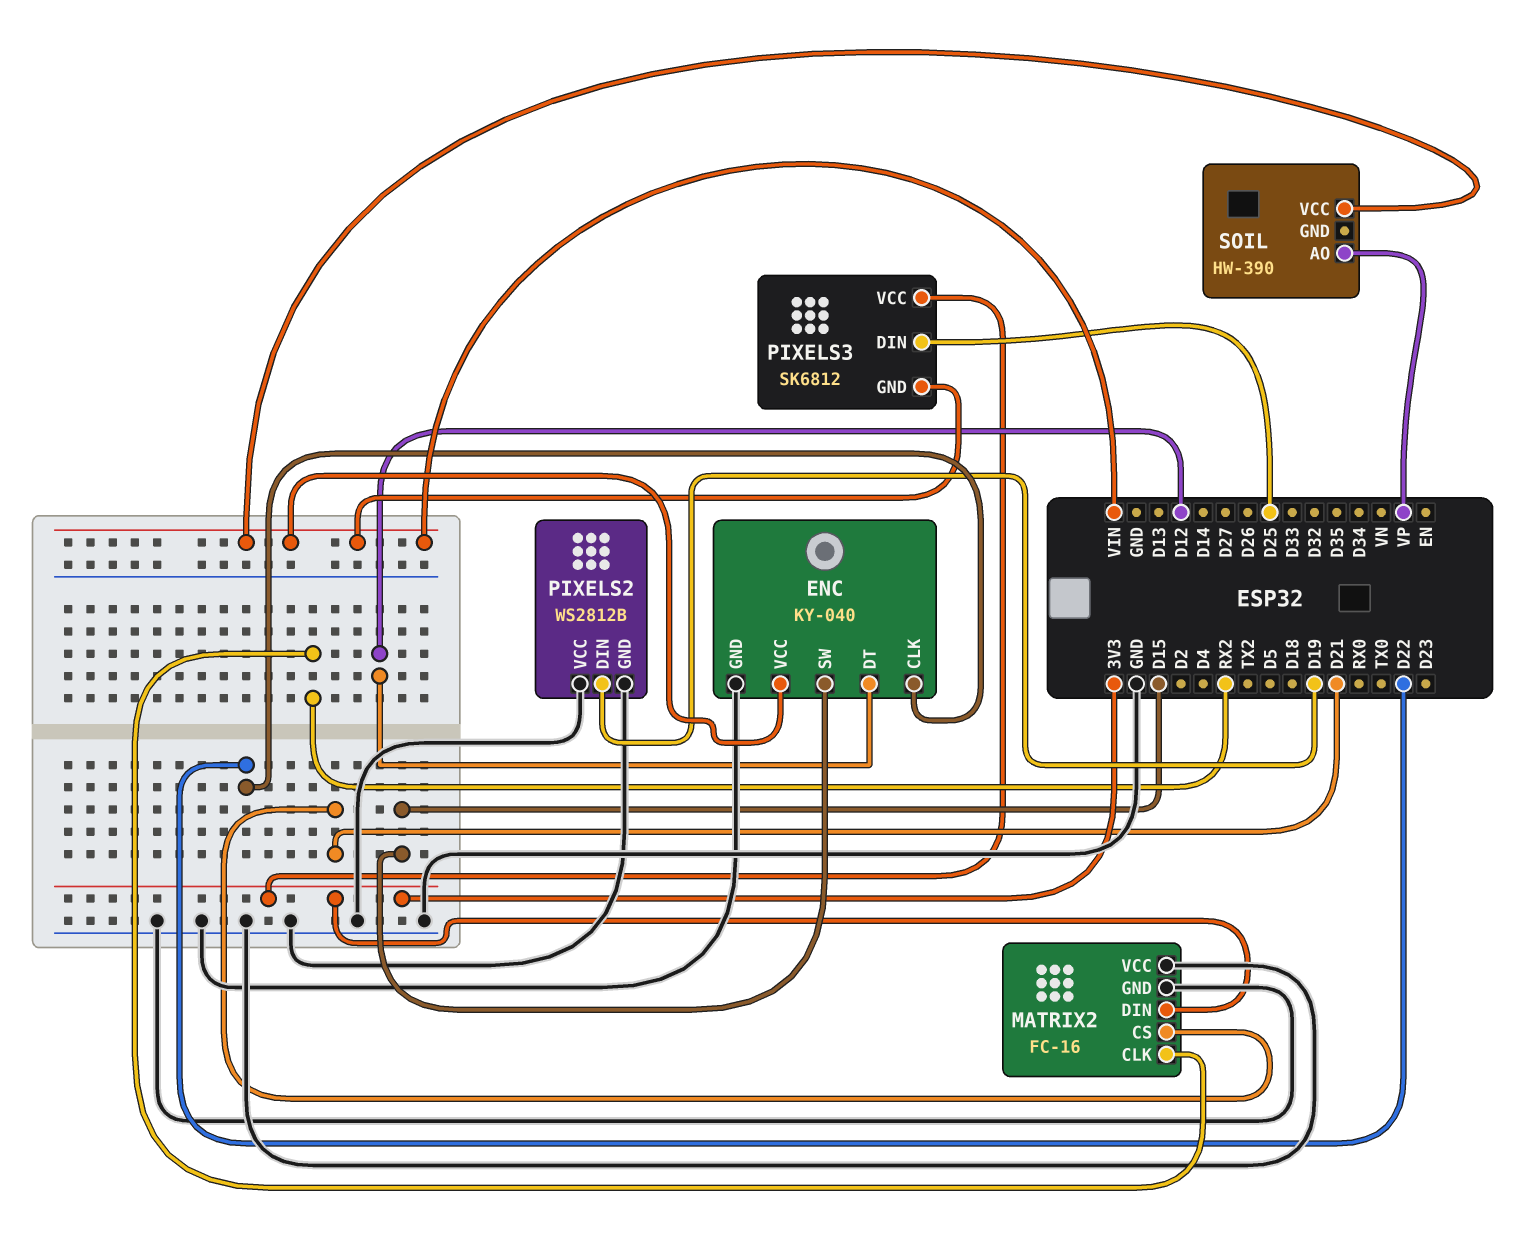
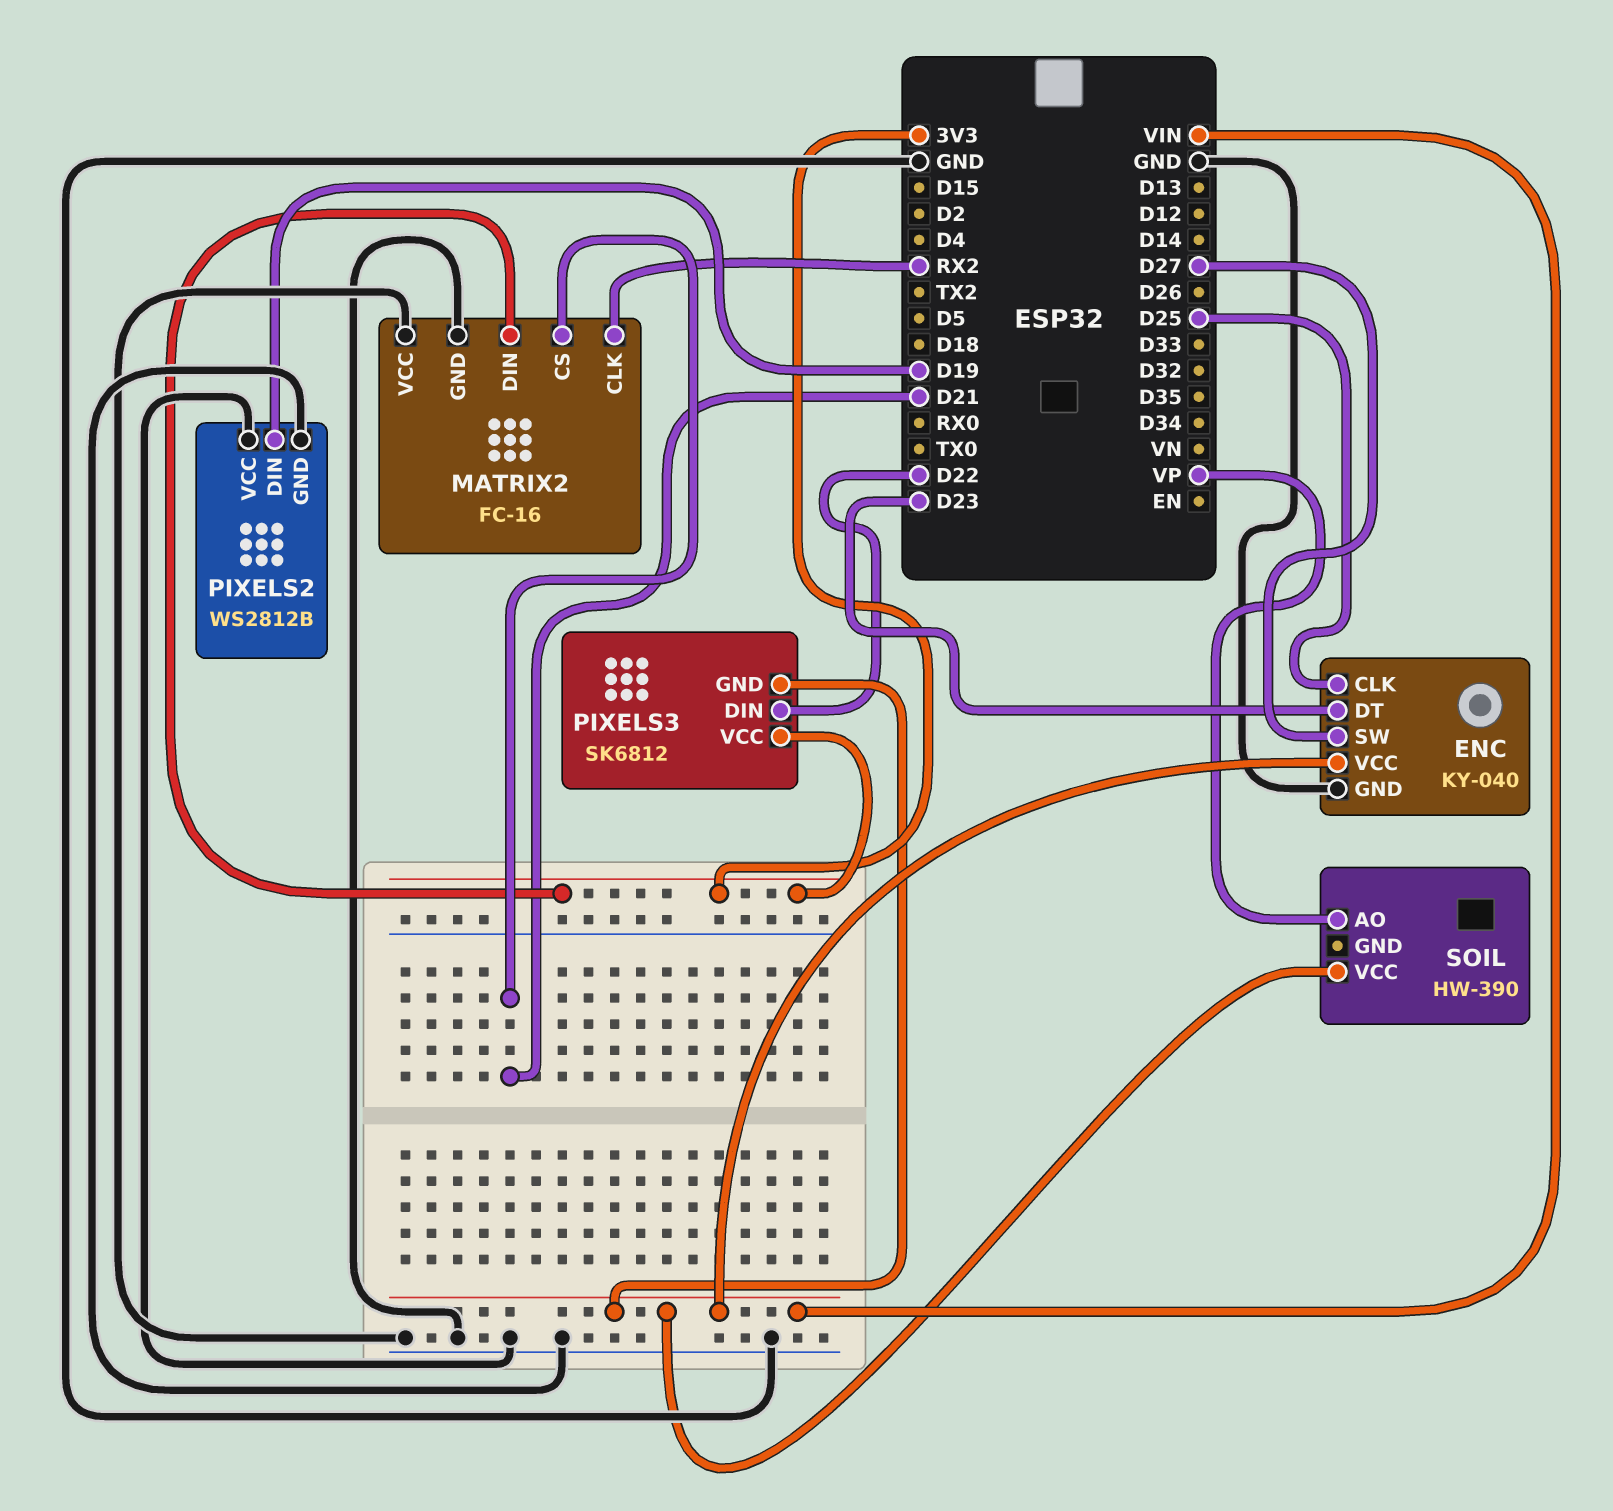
ENC pin CLK: D22 -> D25
ENC pin DT: D12 -> D23
ENC pin SW: D15 -> D27
PIXELS3 pin DIN: D25 -> D22

